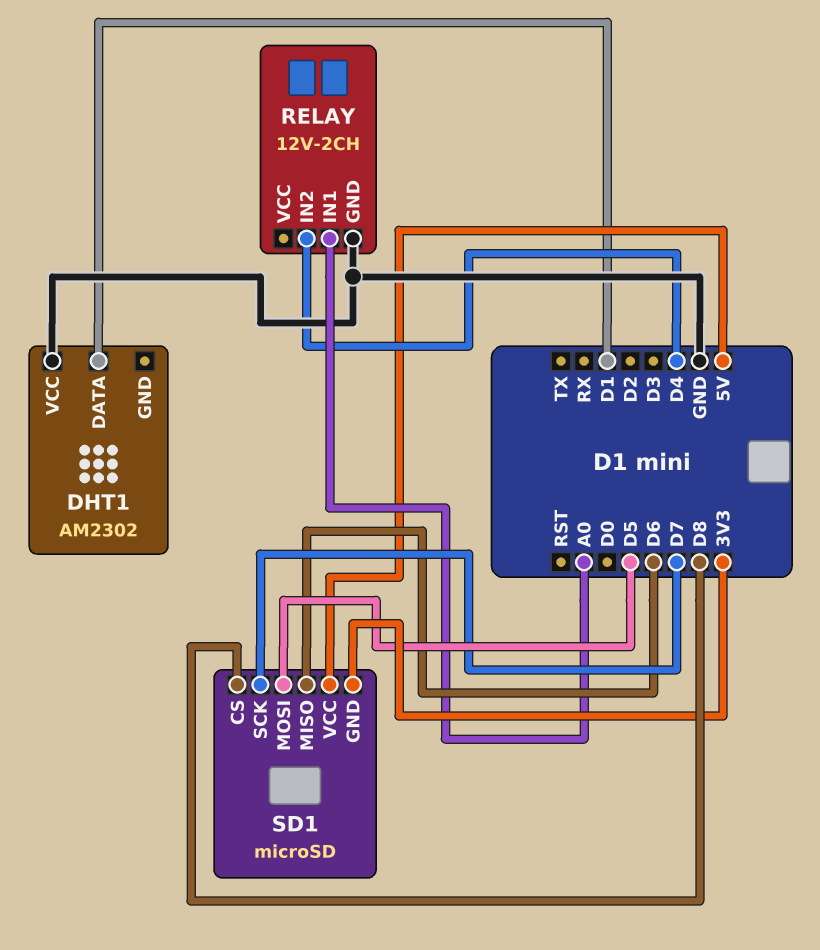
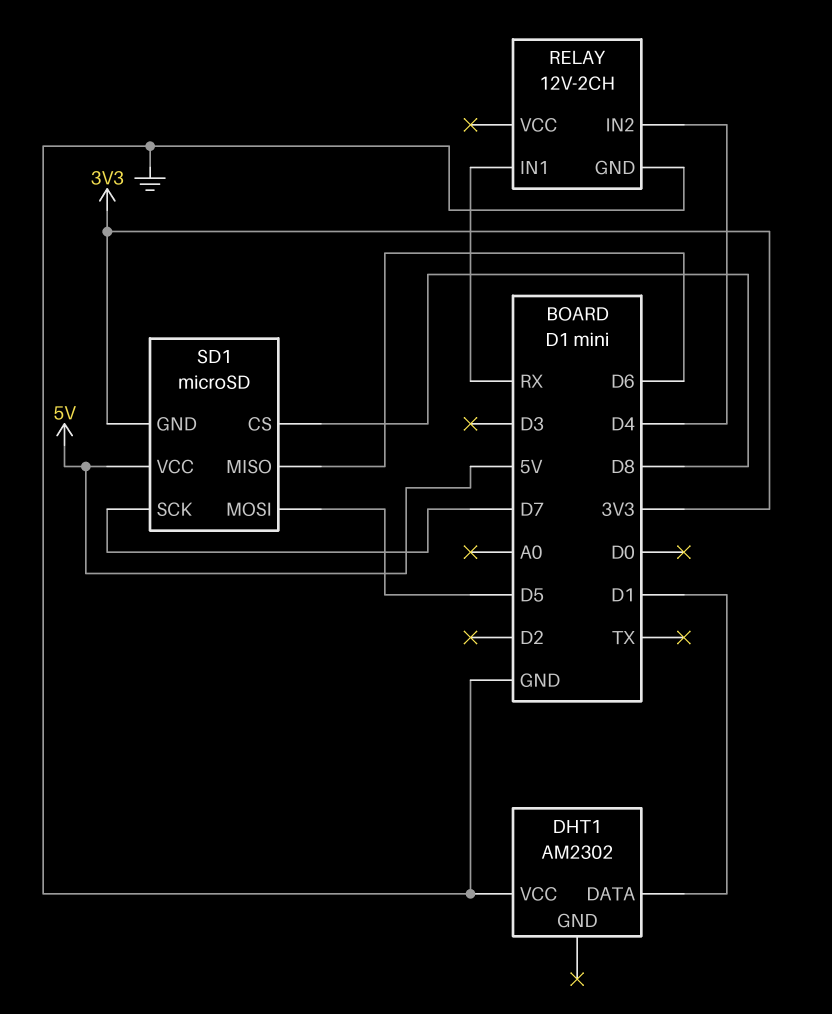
RELAY pin IN1: A0 -> RX

